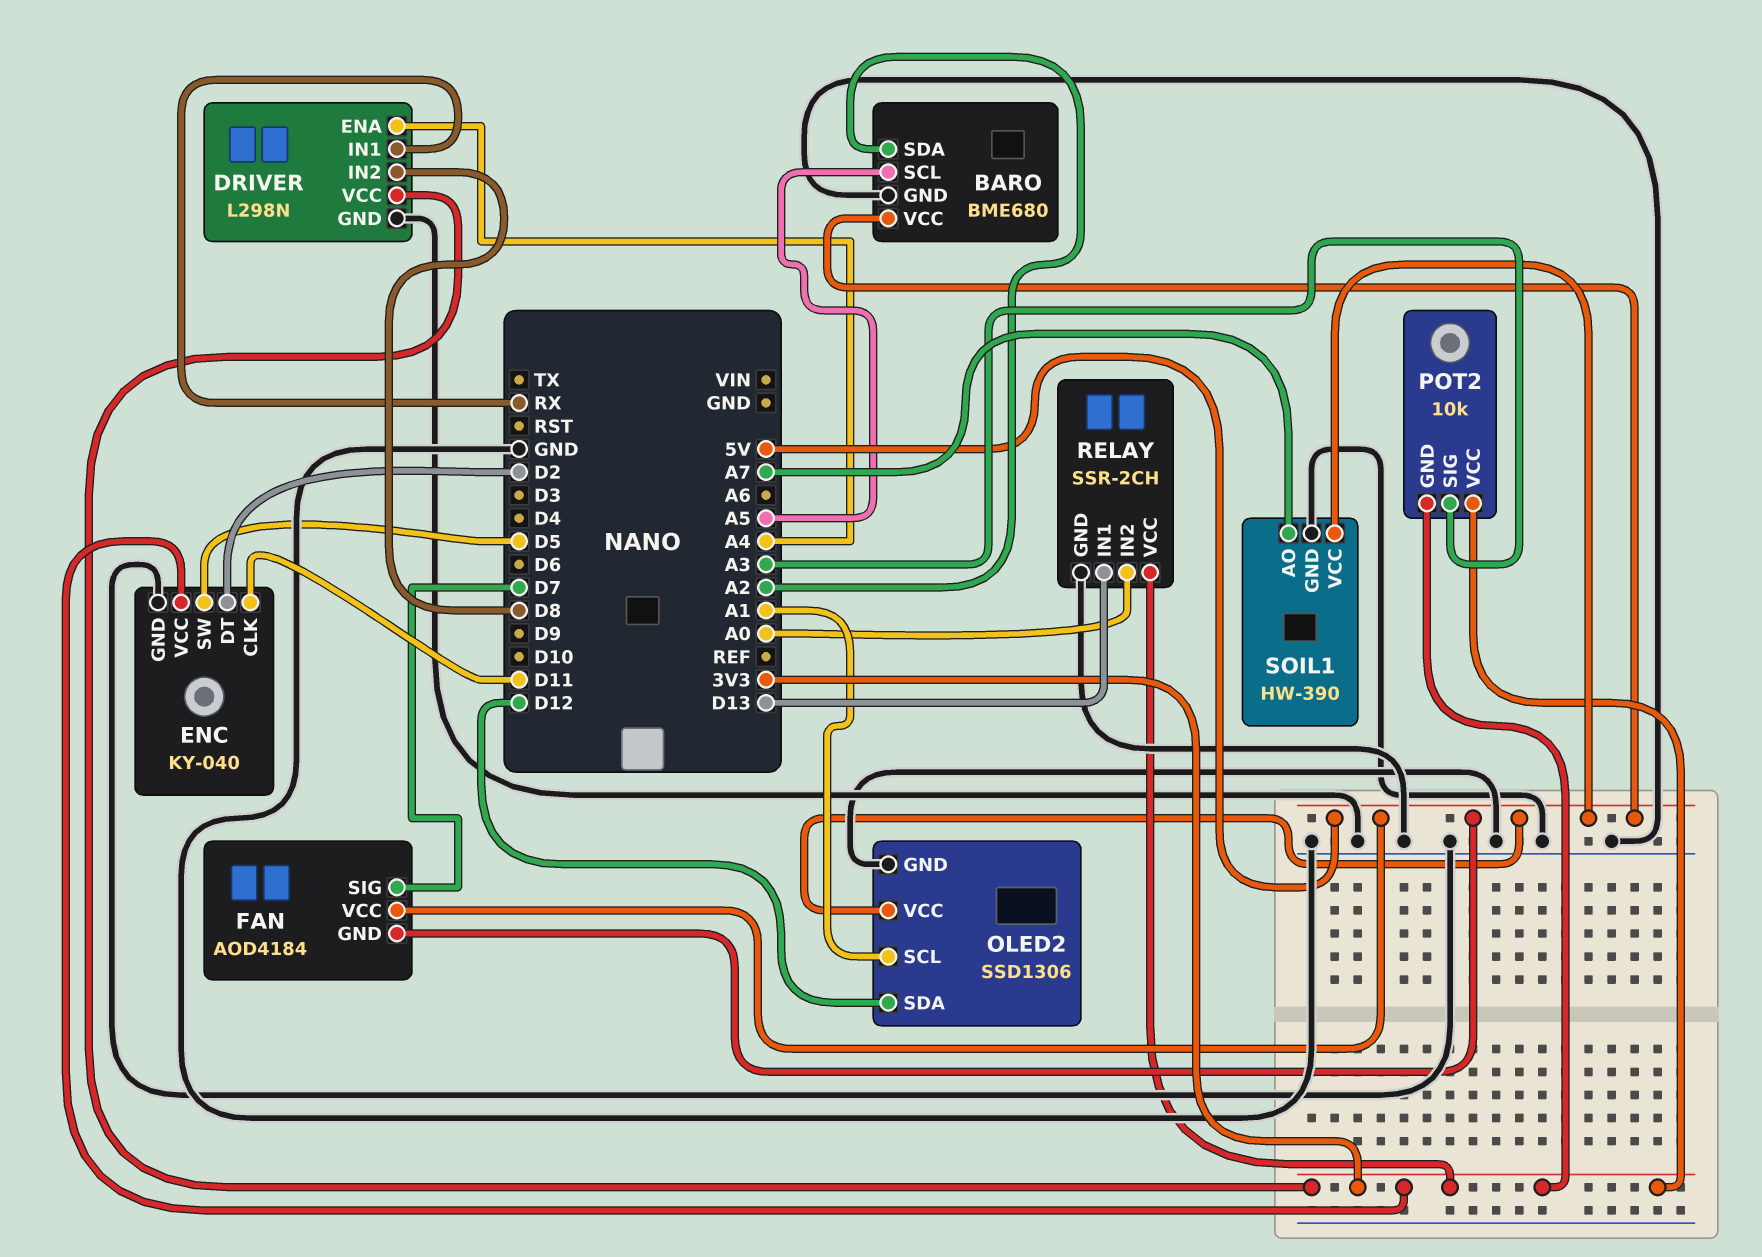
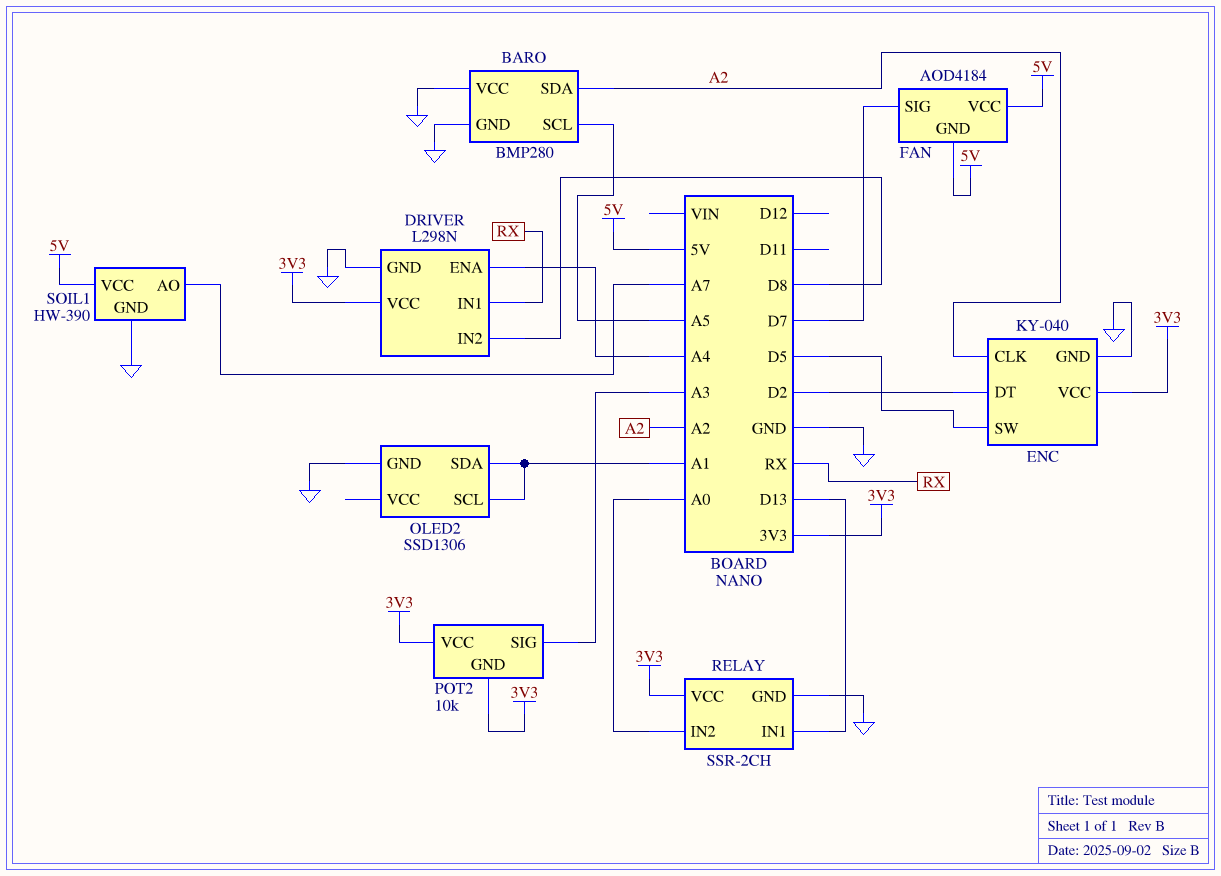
BARO: BME680 -> BMP280
BARO pin VCC: 5V -> GND
ENC pin CLK: D11 -> A2
OLED2 pin SDA: D12 -> A1
OLED2 pin VCC: 5V -> none

